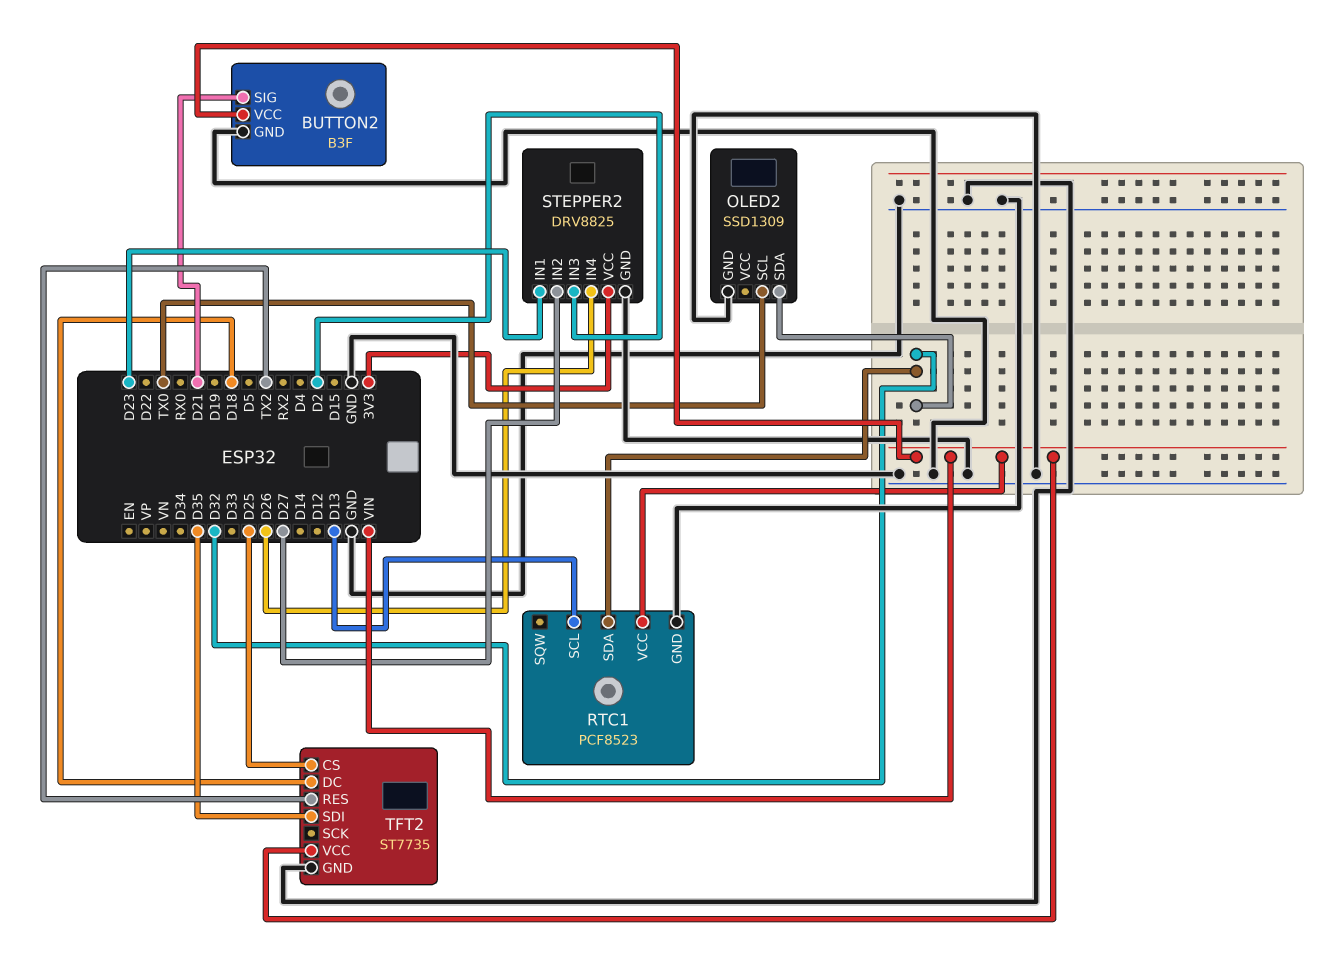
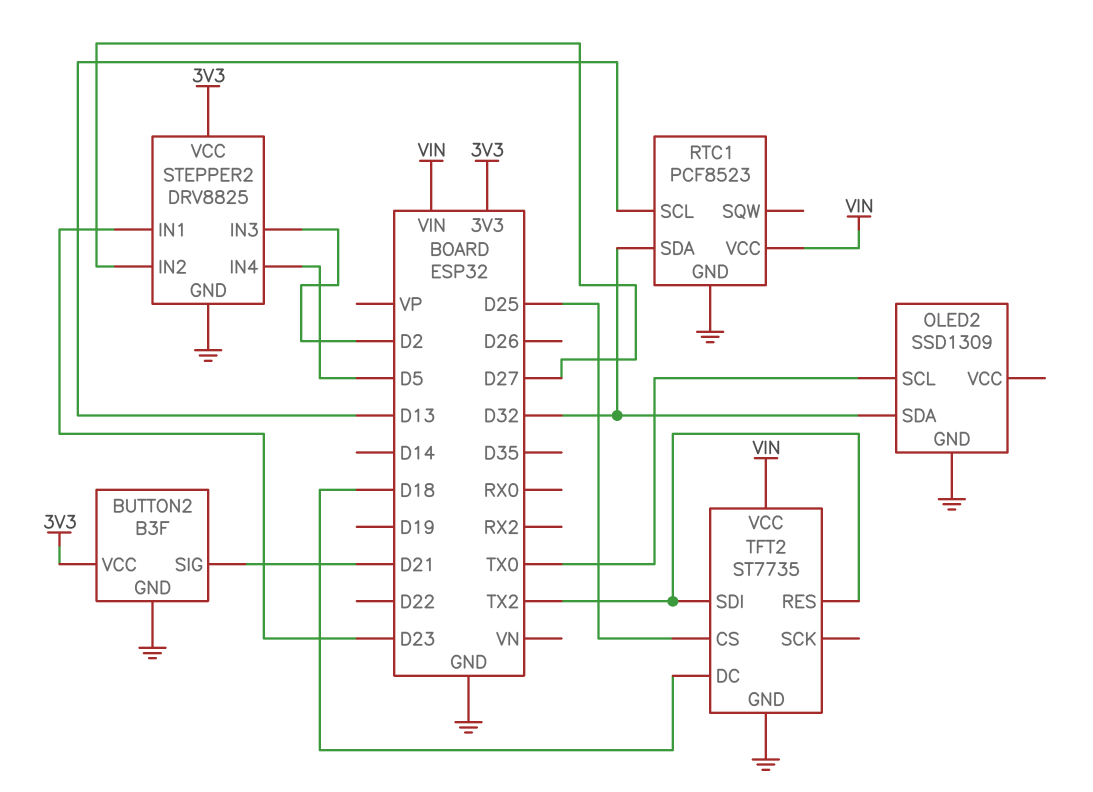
BUTTON2 pin VCC: VIN -> 3V3
STEPPER2 pin IN4: D26 -> D5
TFT2 pin SDI: D35 -> TX2

